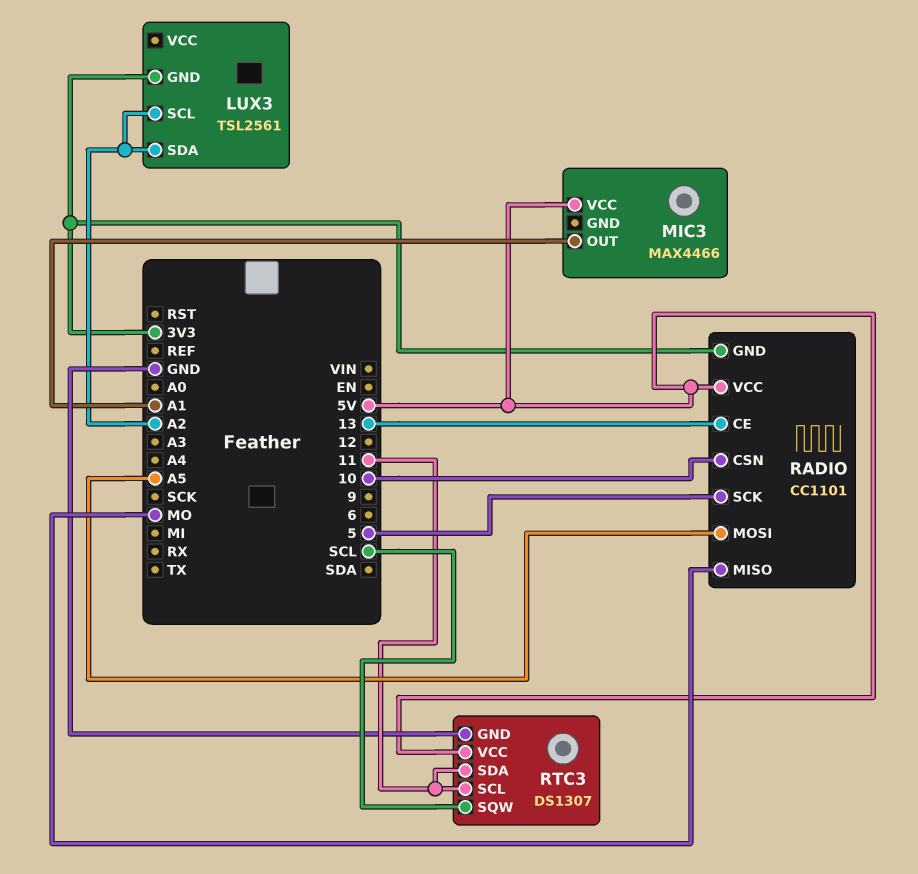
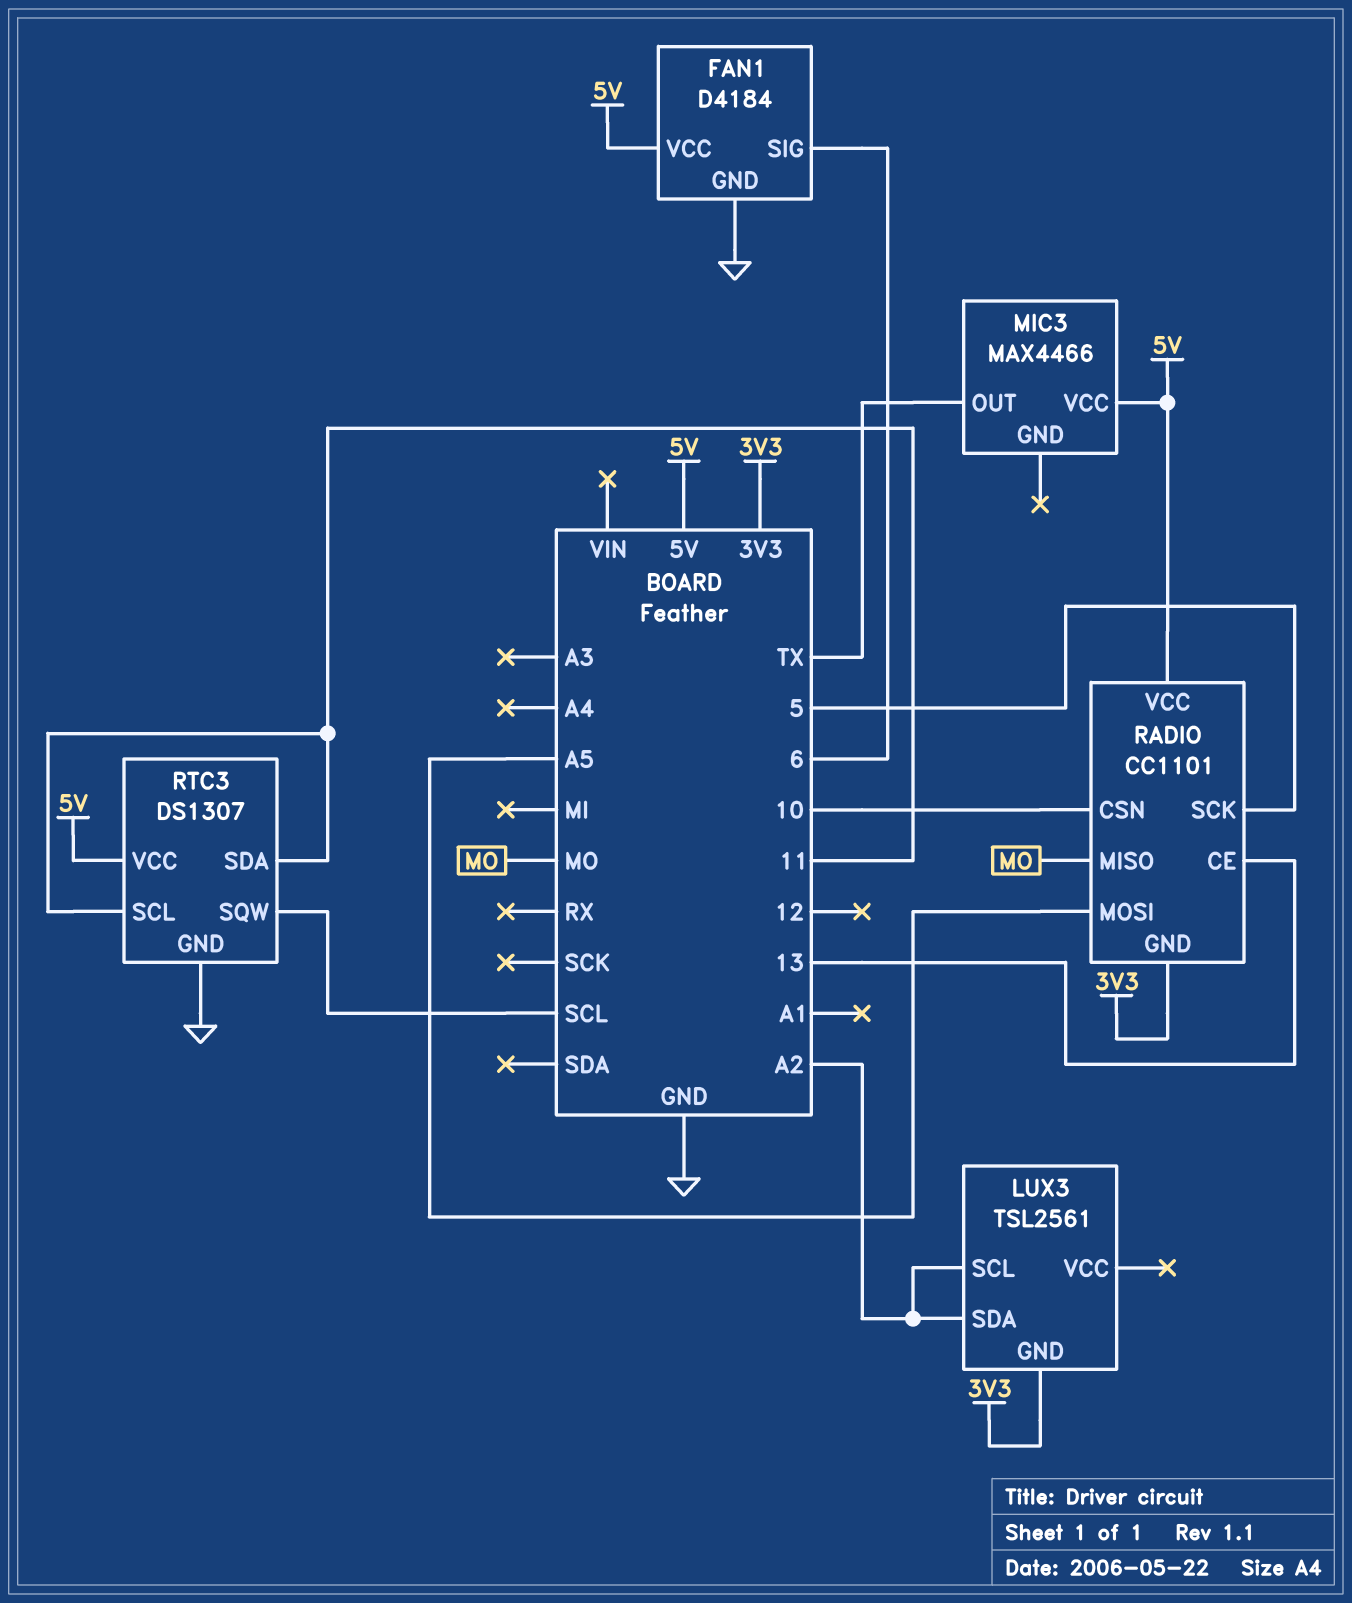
FAN1: none -> D4184
FAN1 pin GND: none -> GND
FAN1 pin SIG: none -> 6
FAN1 pin VCC: none -> 5V
MIC3 pin OUT: A1 -> TX

